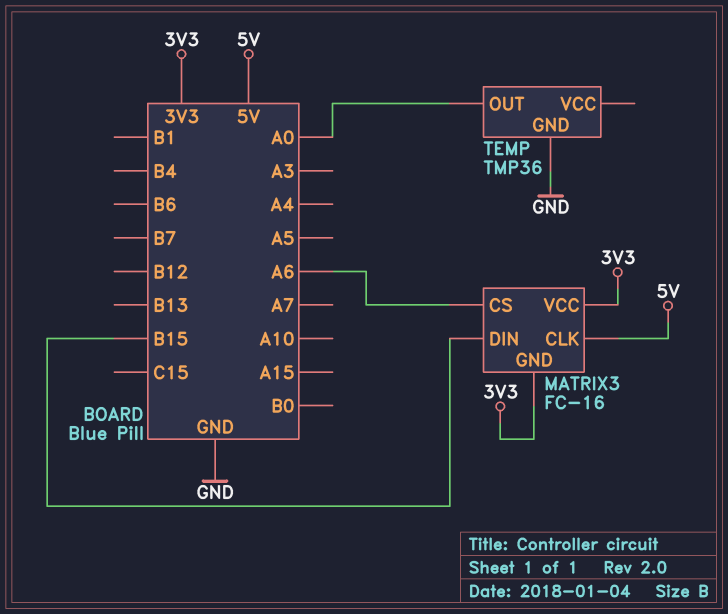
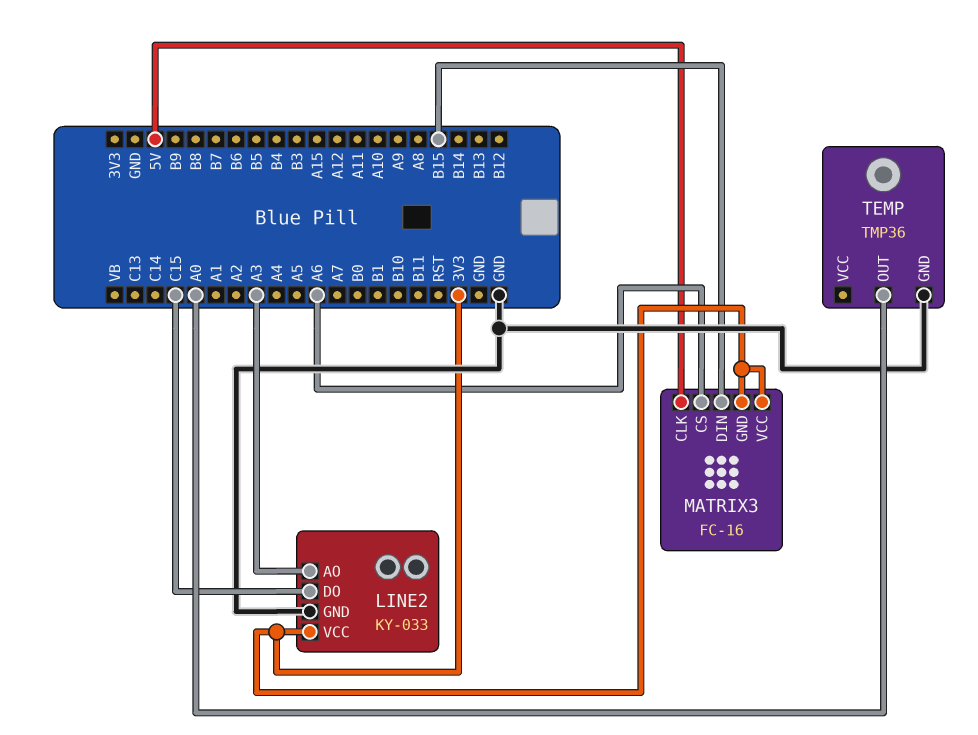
LINE2: none -> KY-033
LINE2 pin AO: none -> A3
LINE2 pin DO: none -> C15
LINE2 pin GND: none -> GND
LINE2 pin VCC: none -> 3V3

